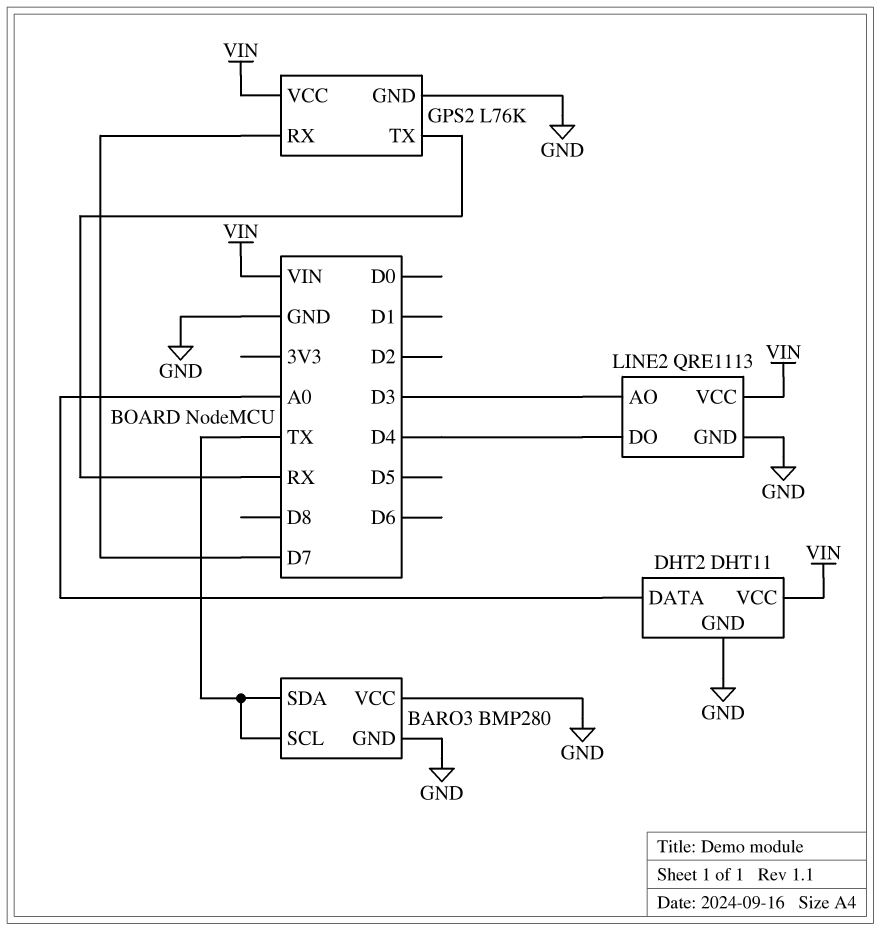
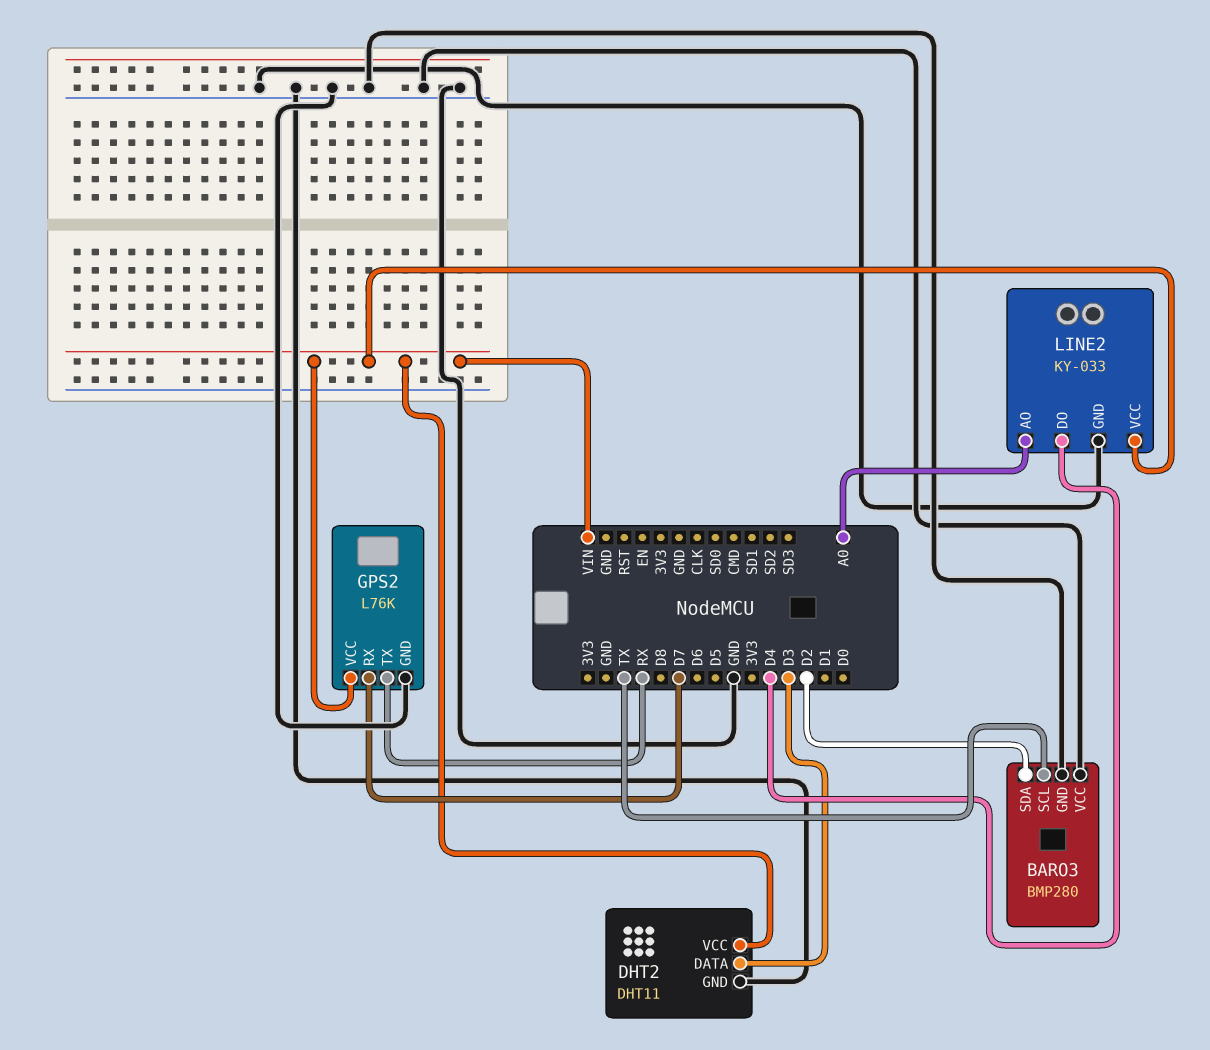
BARO3 pin SDA: TX -> D2
DHT2 pin DATA: A0 -> D3
LINE2: QRE1113 -> KY-033
LINE2 pin AO: D3 -> A0

